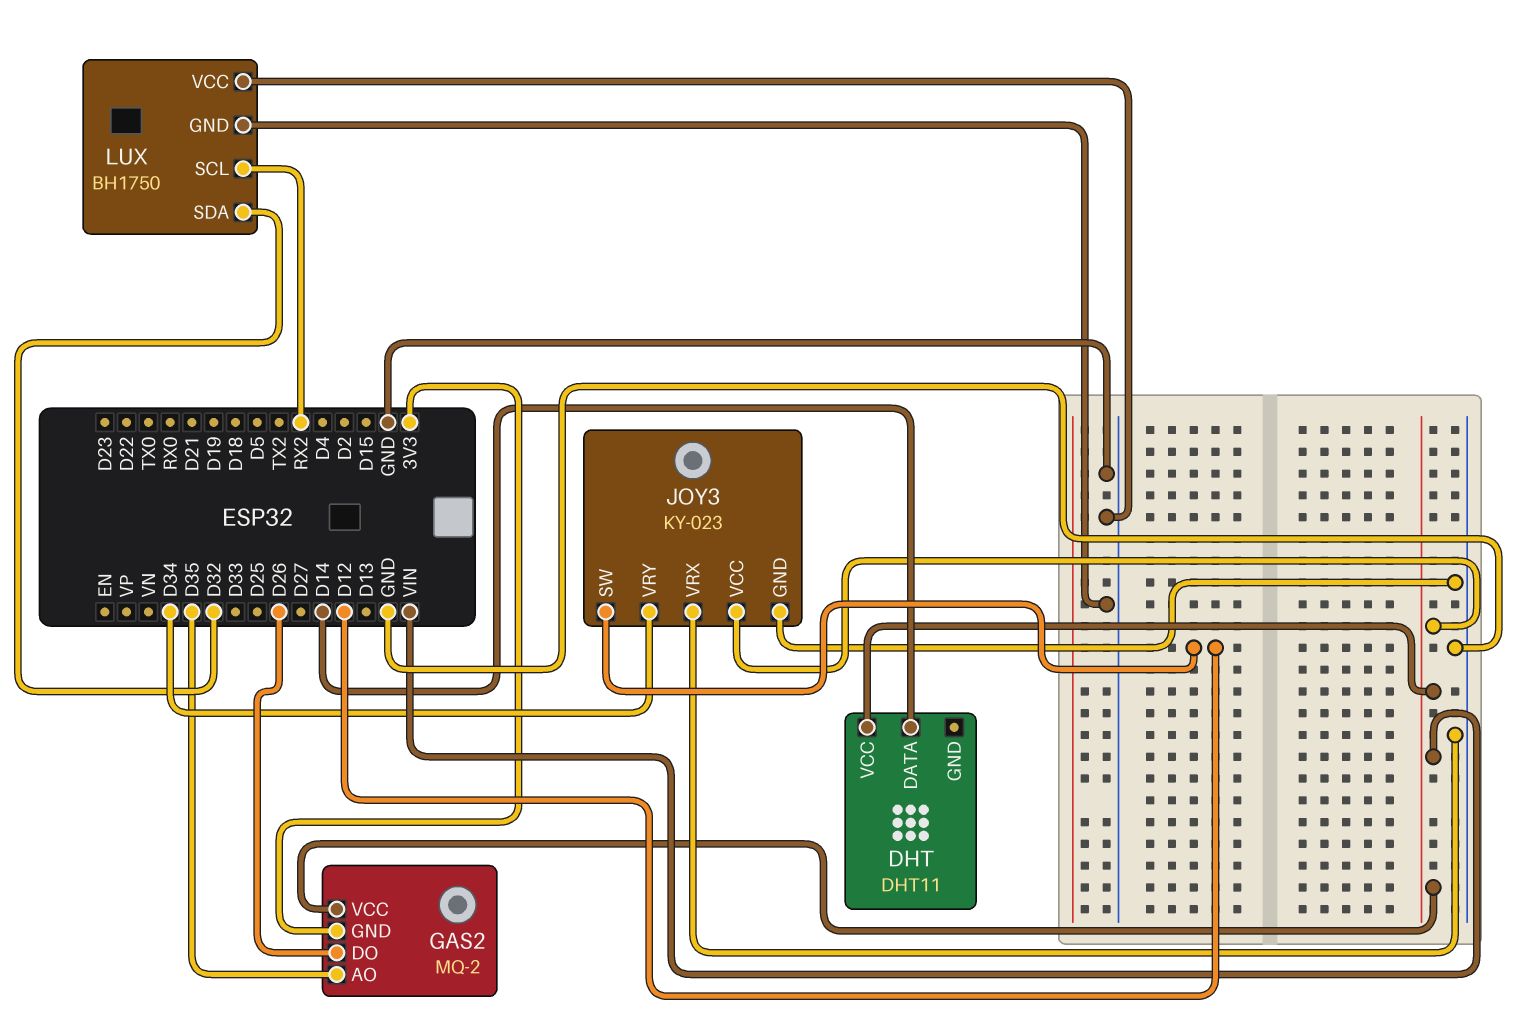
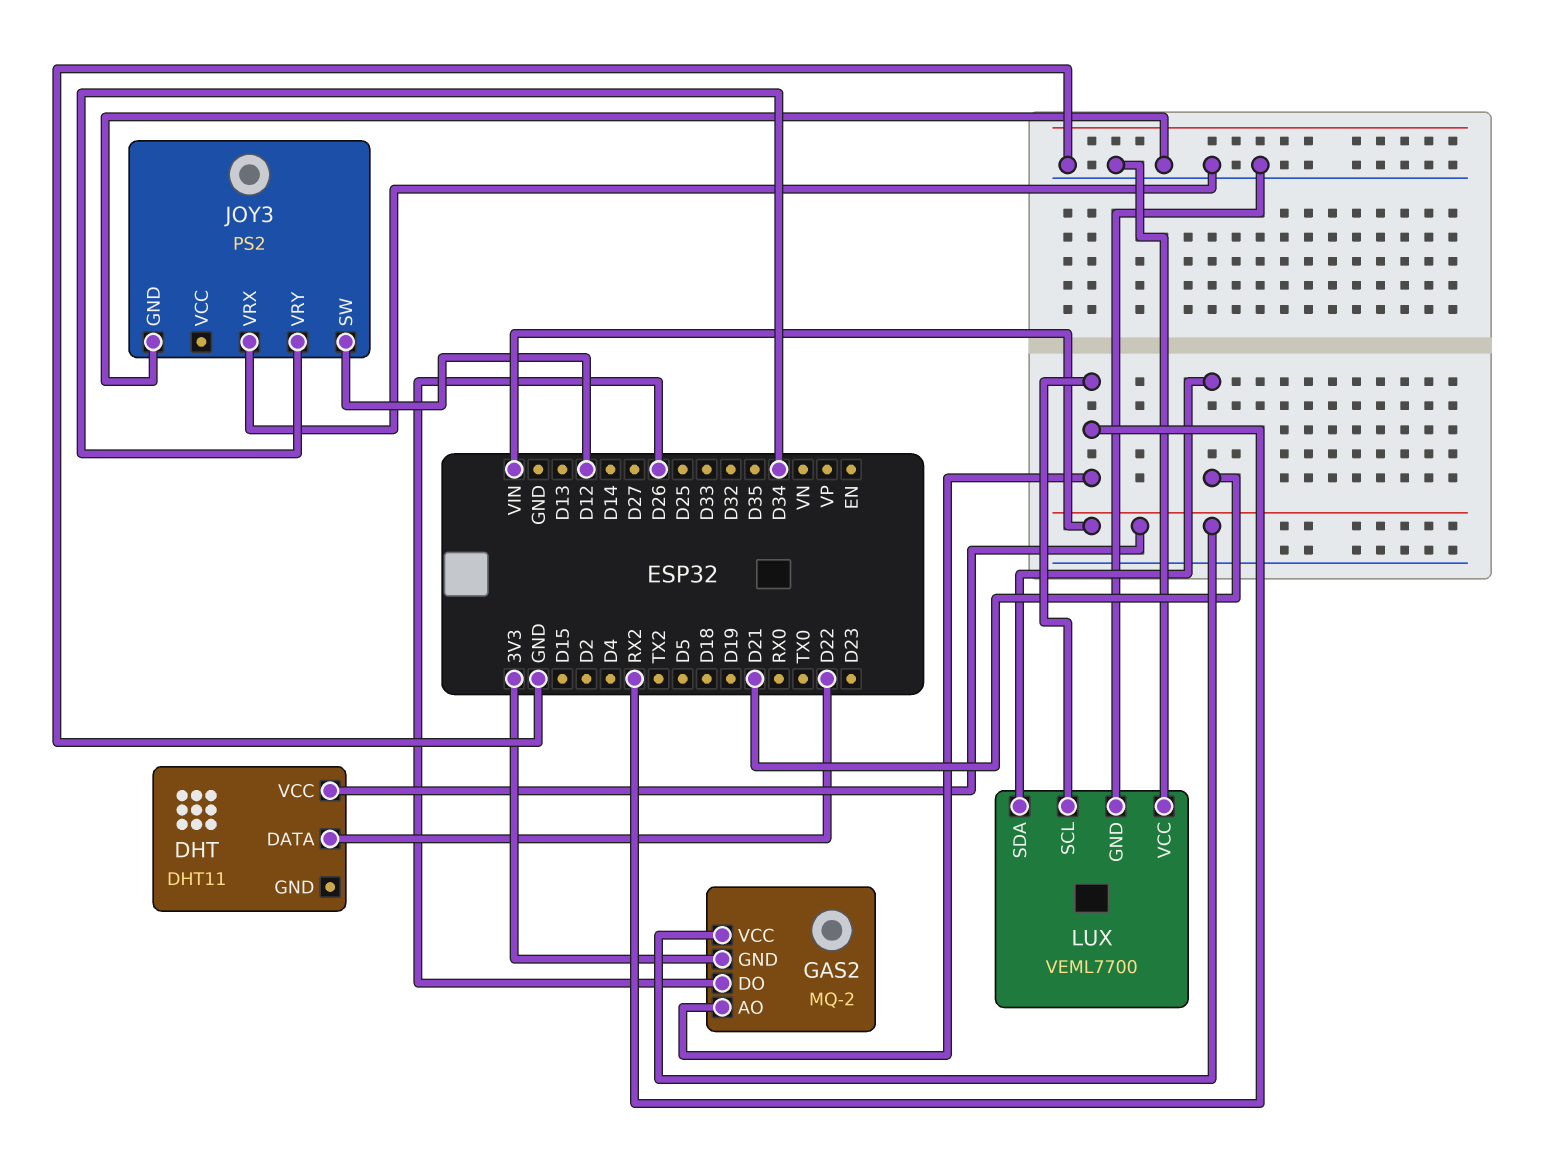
DHT pin DATA: D14 -> D22
GAS2 pin AO: D35 -> RX2
JOY3: KY-023 -> PS2
JOY3 pin VCC: VIN -> none
LUX: BH1750 -> VEML7700
LUX pin SDA: D32 -> D21

